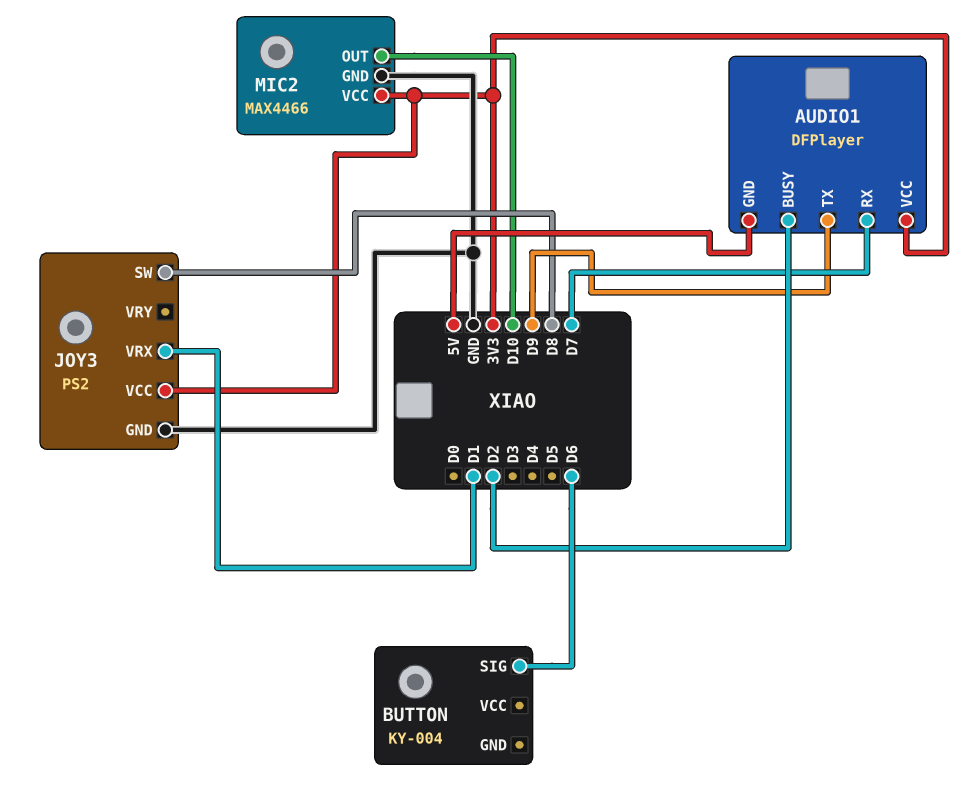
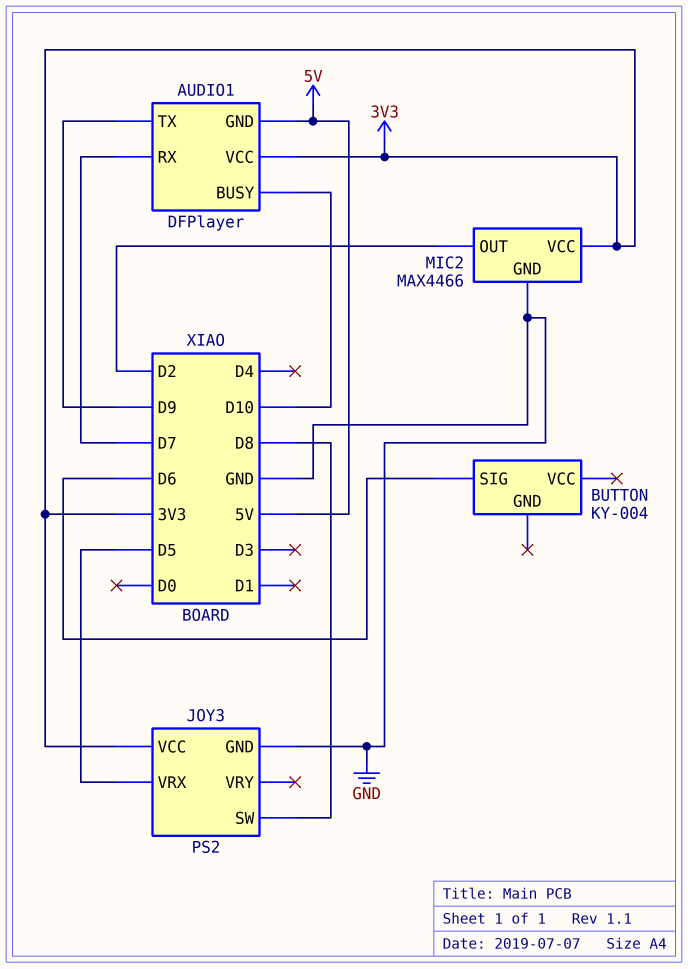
AUDIO1 pin BUSY: D2 -> D10
JOY3 pin VRX: D1 -> D5
MIC2 pin OUT: D10 -> D2

